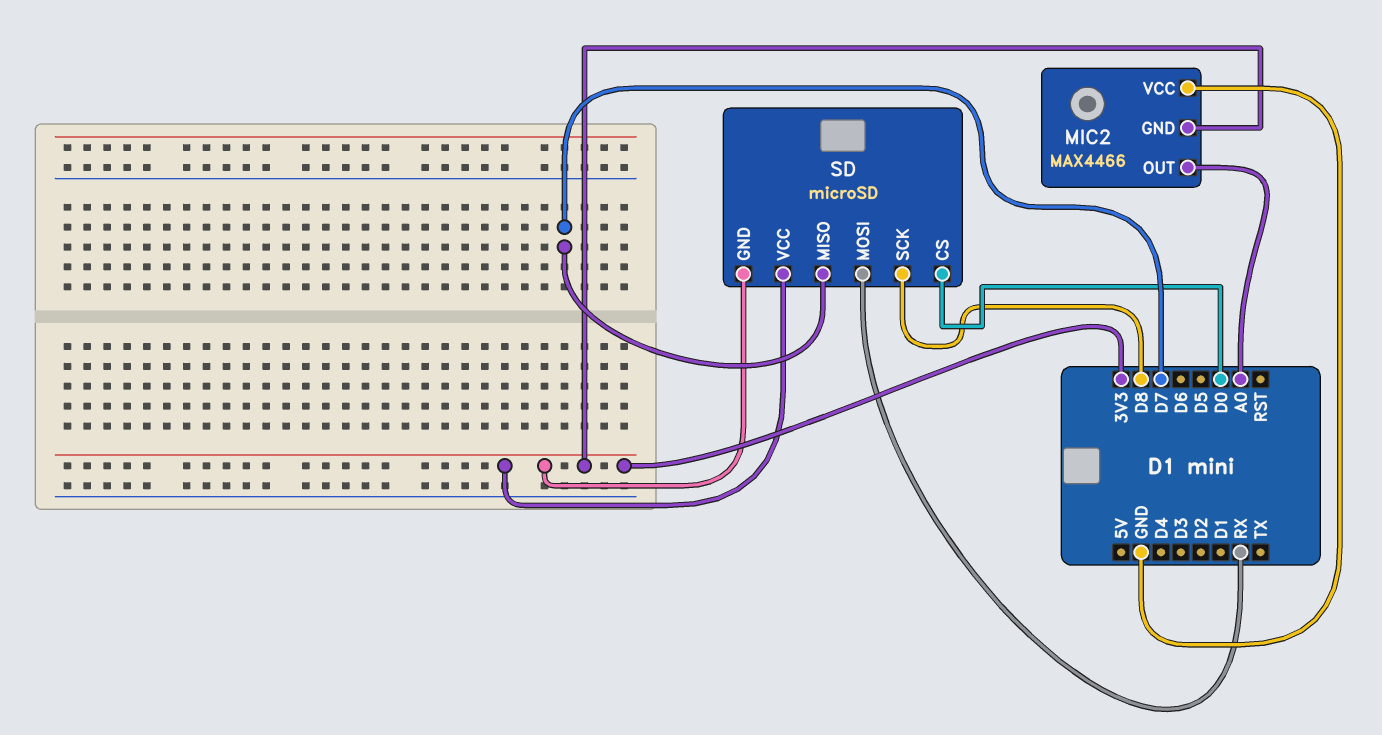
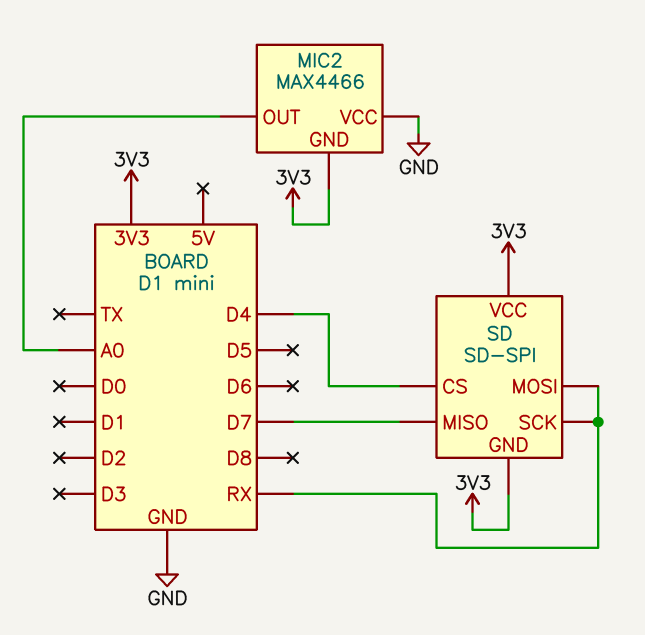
SD: microSD -> SD-SPI
SD pin CS: D0 -> D4
SD pin SCK: D8 -> RX

